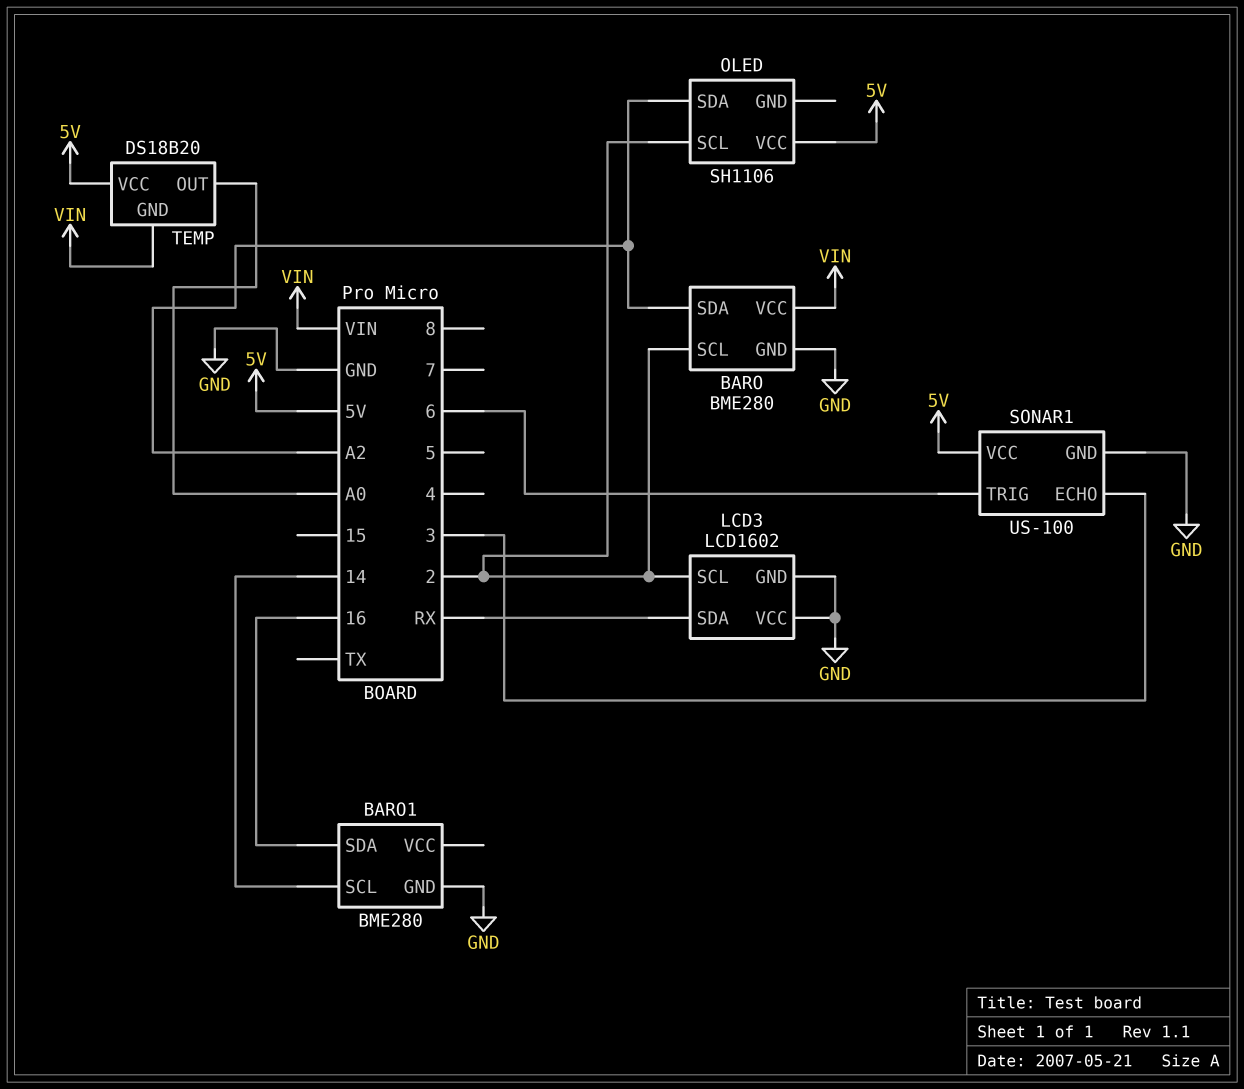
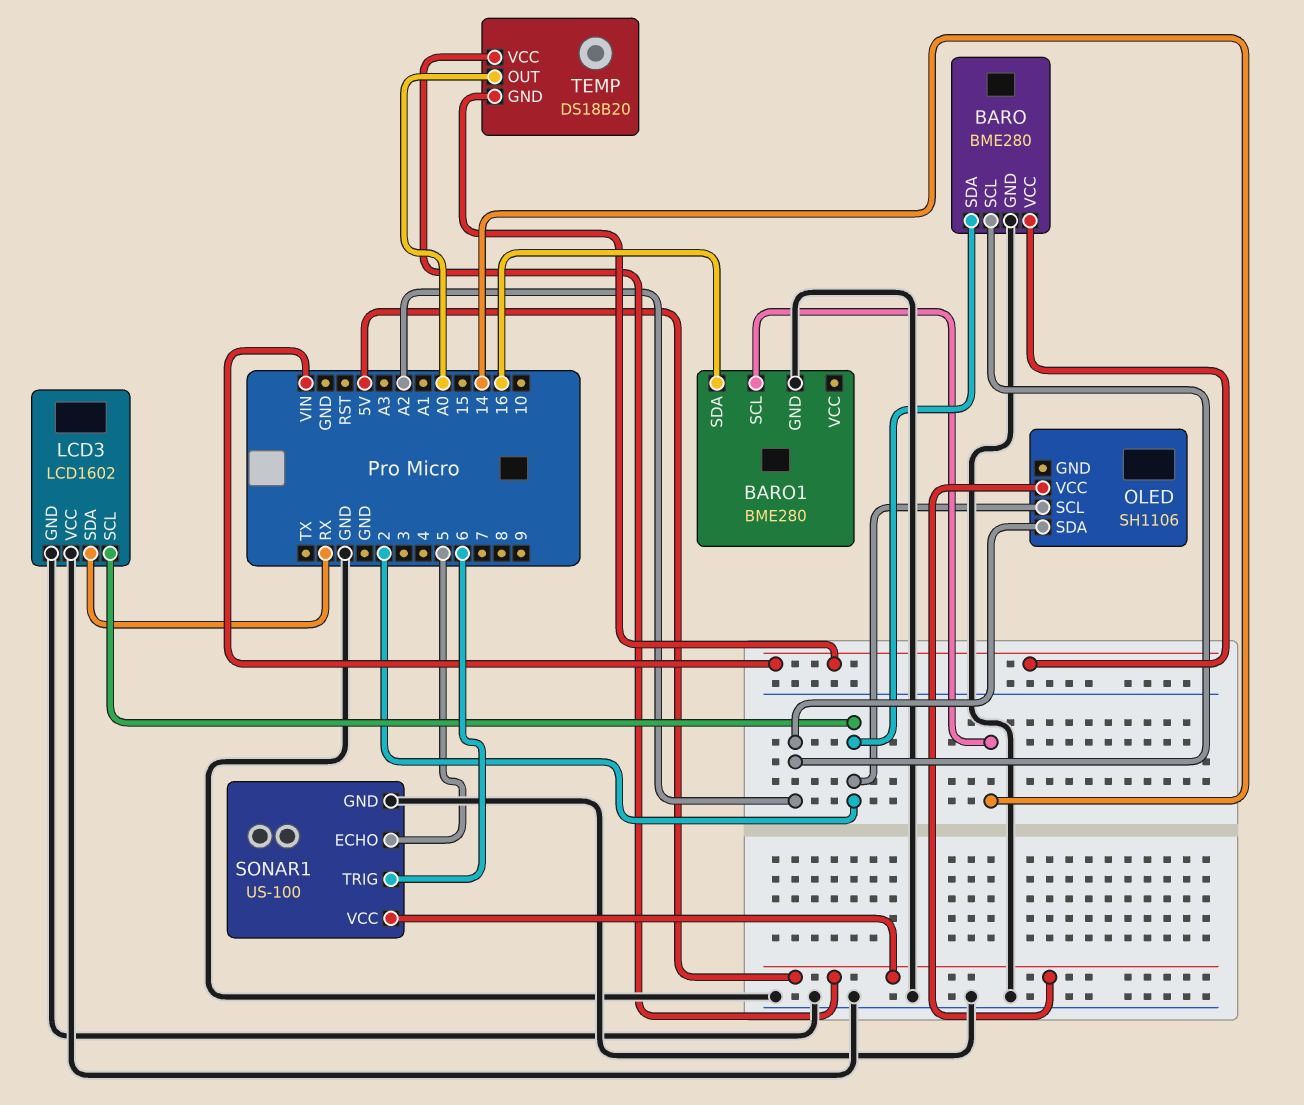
BARO pin SCL: 2 -> A2
BARO pin SDA: A2 -> 2
SONAR1 pin ECHO: 3 -> 5

